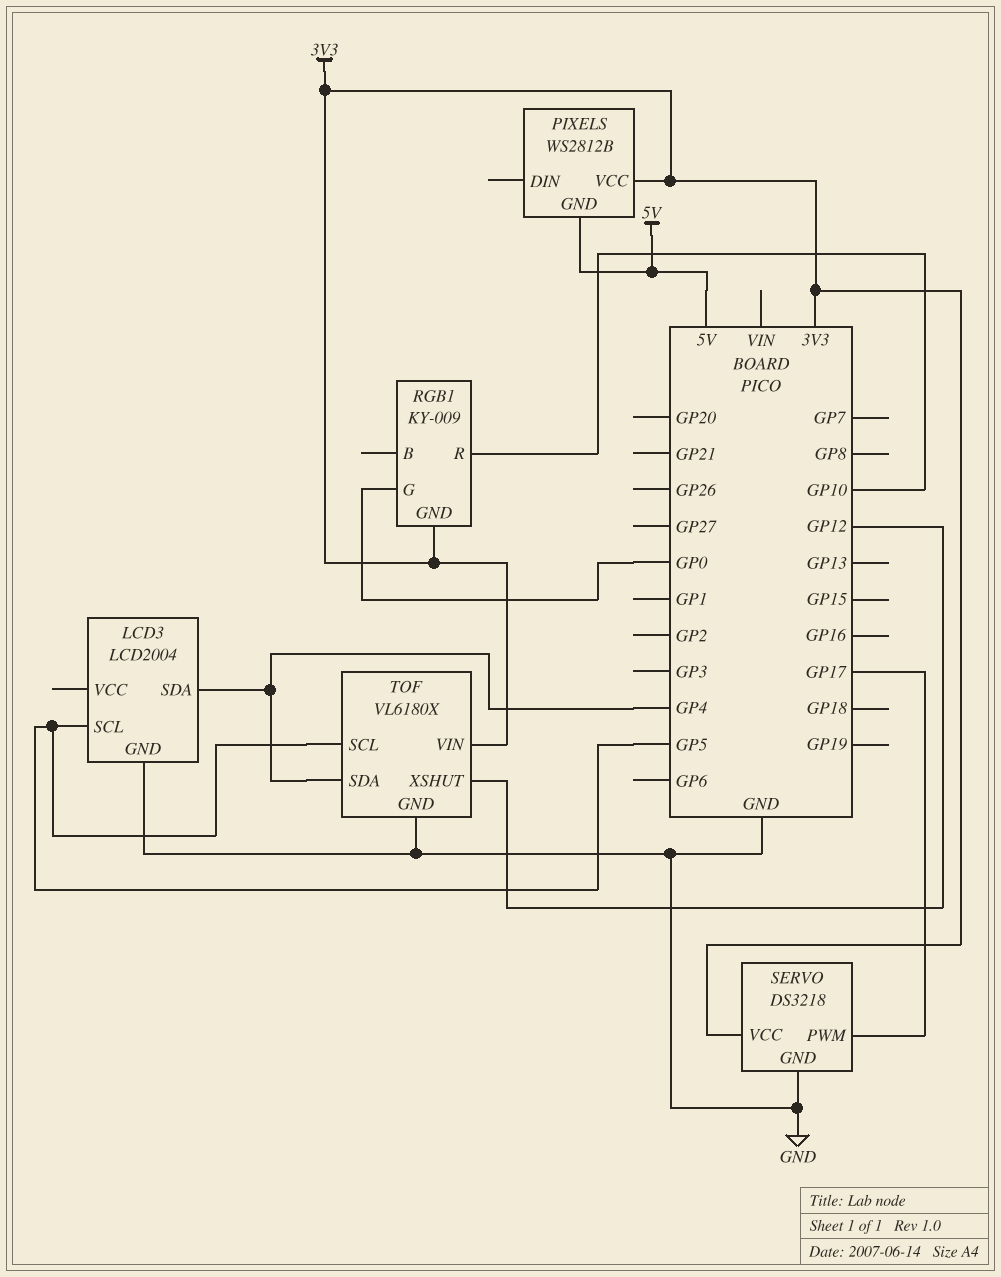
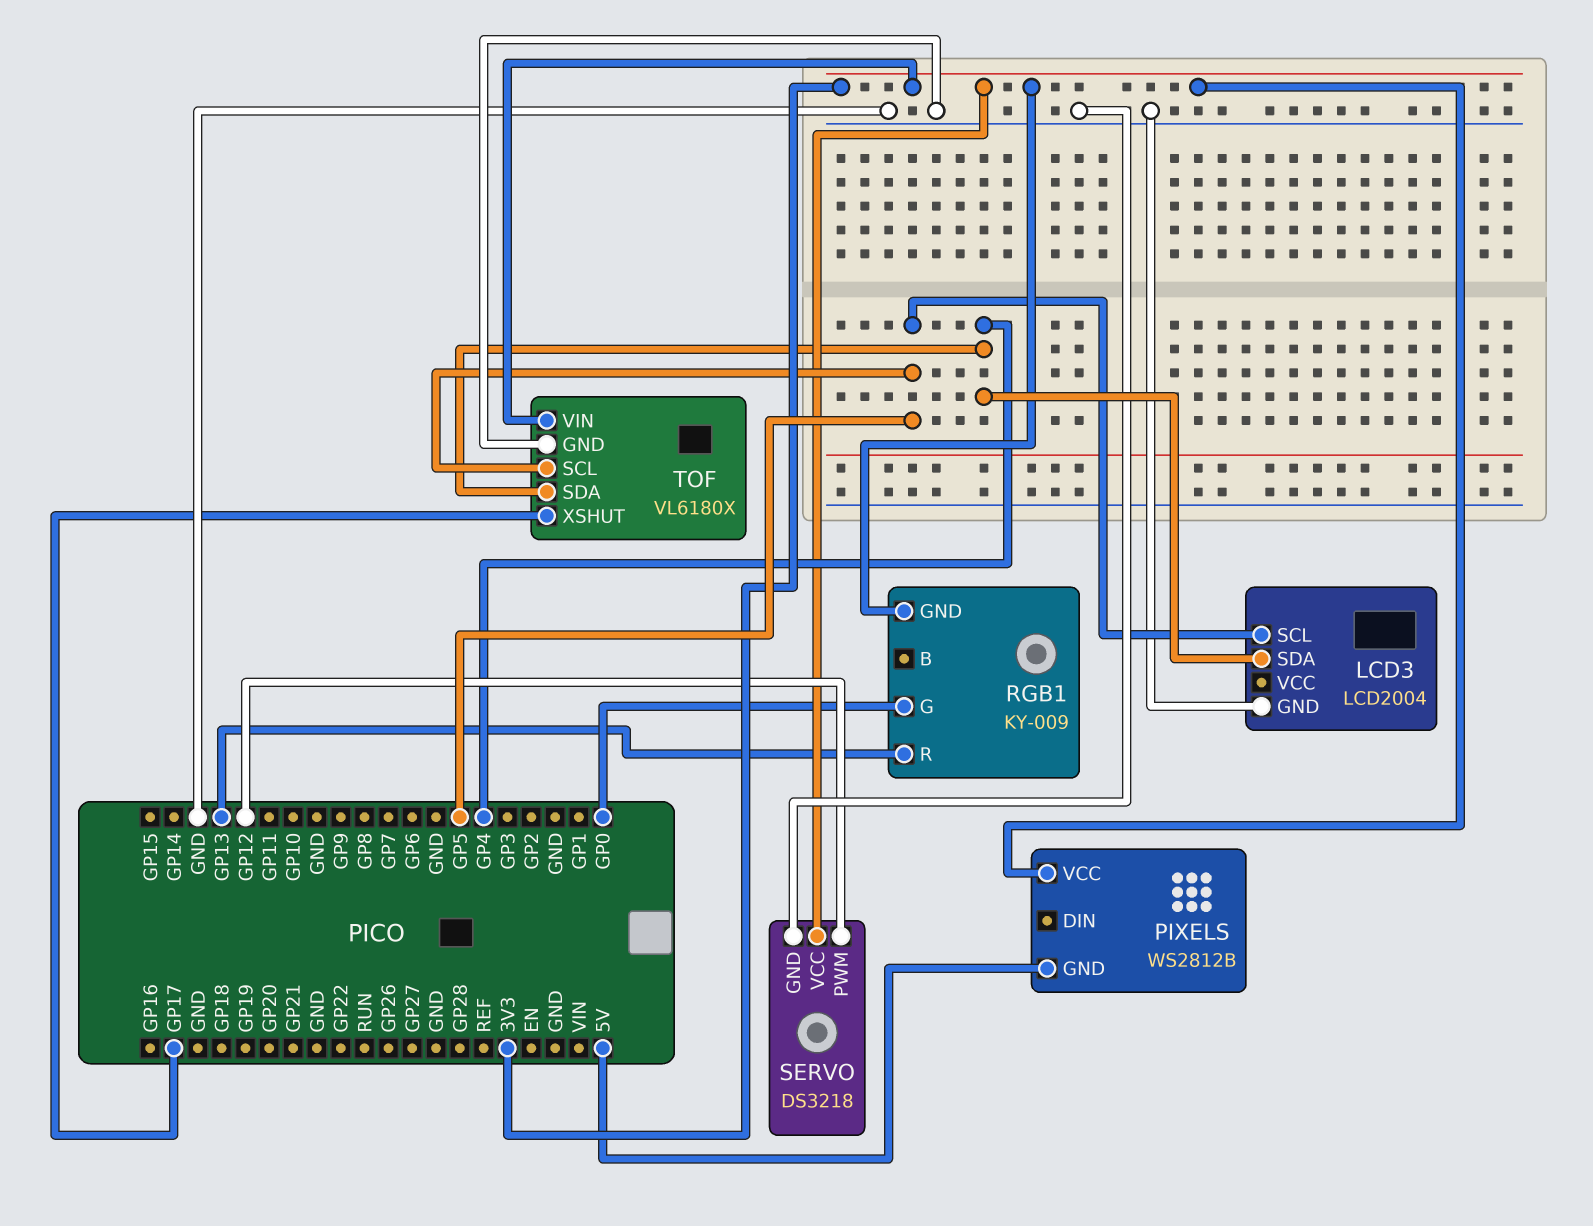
RGB1 pin R: GP10 -> GP13
SERVO pin PWM: GP17 -> GP12
TOF pin XSHUT: GP12 -> GP17

